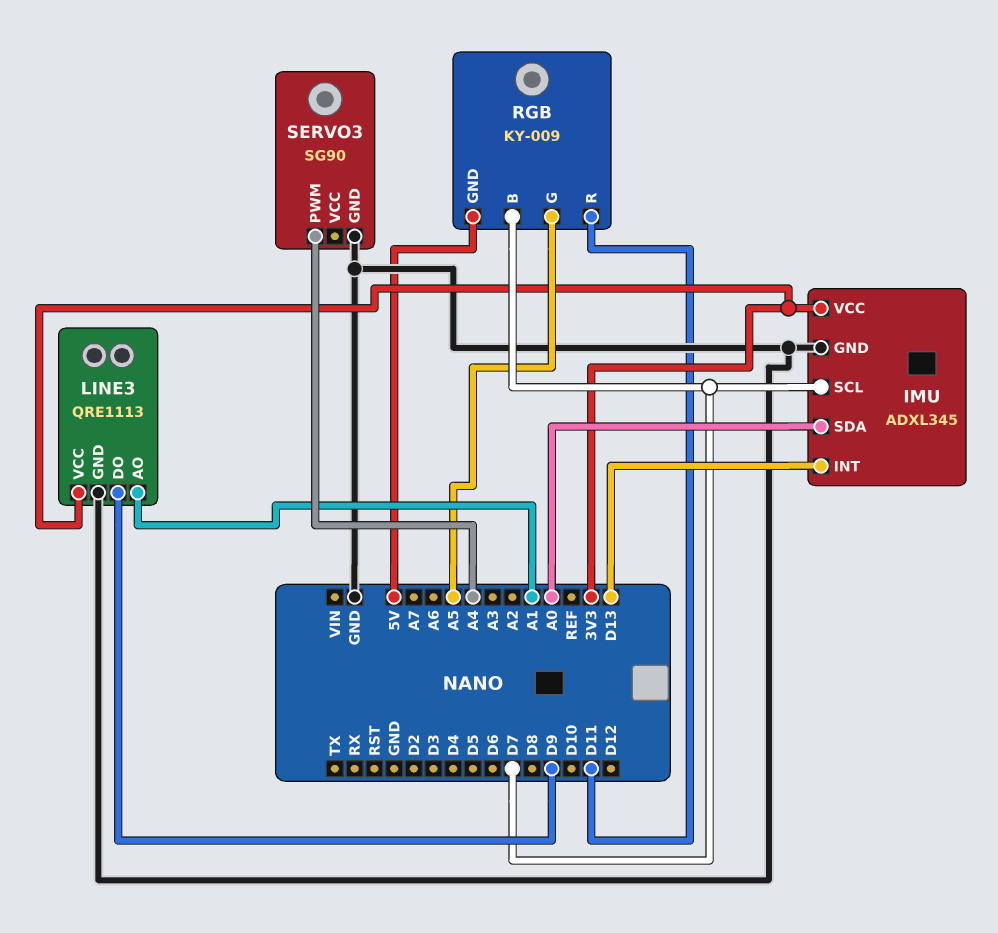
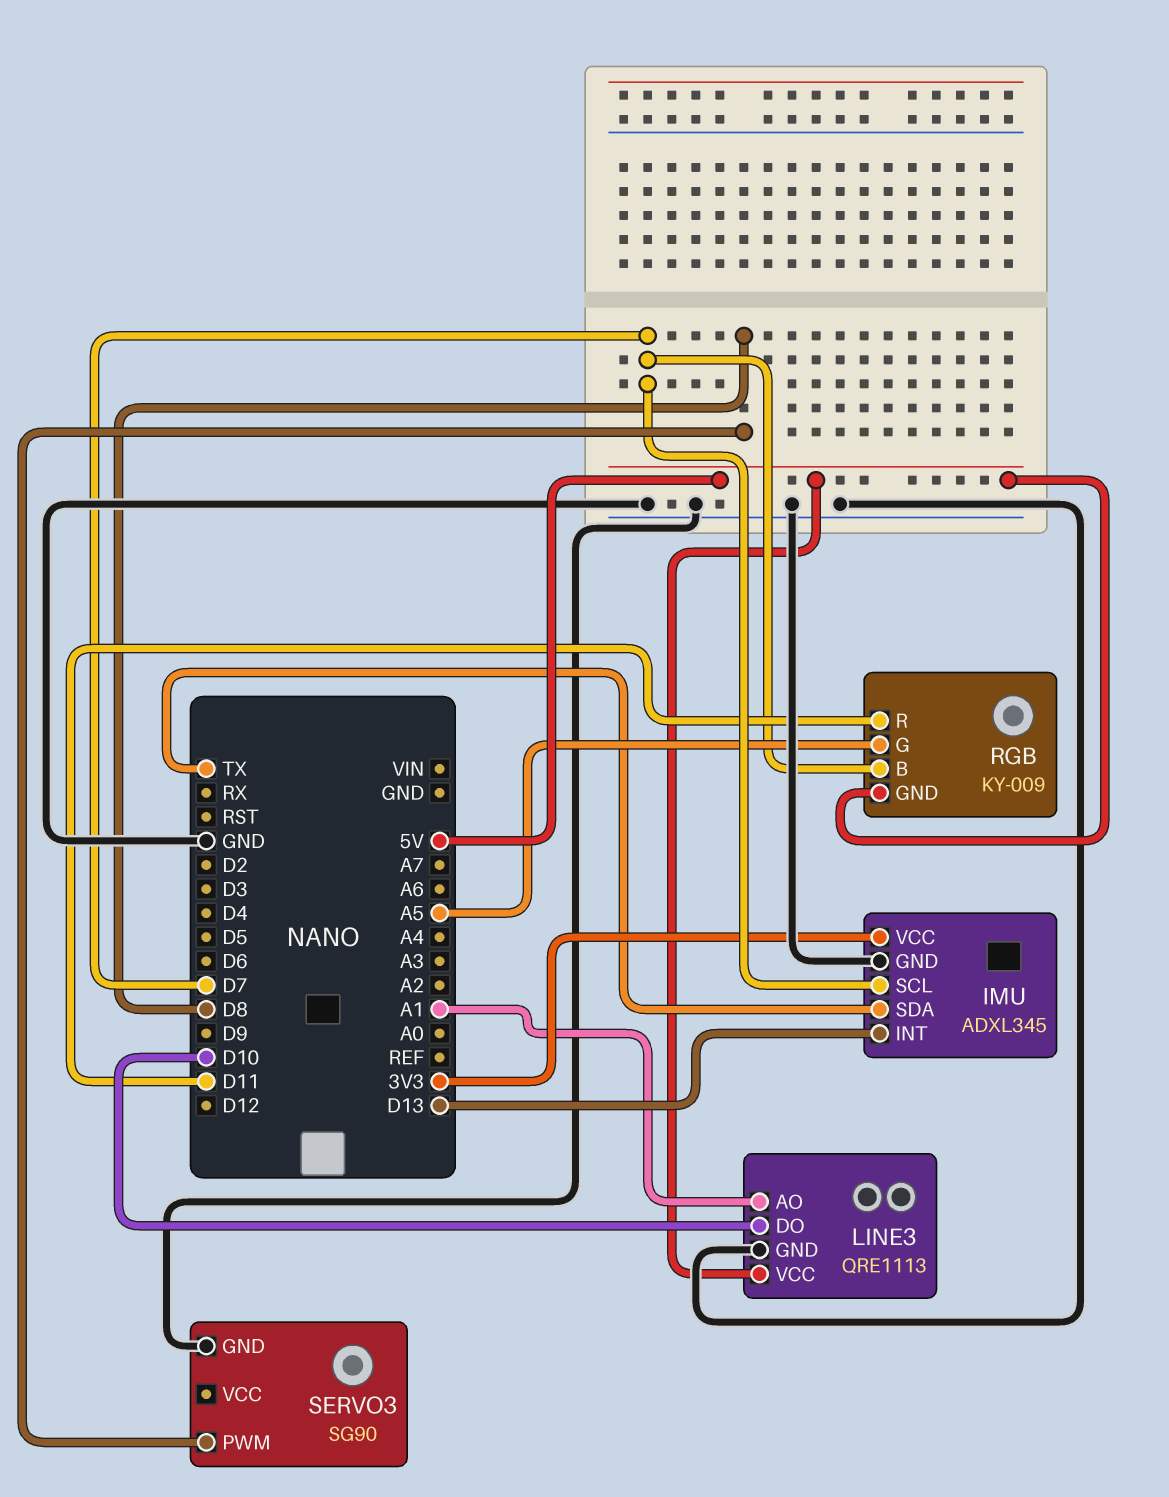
IMU pin SDA: A0 -> TX
LINE3 pin DO: D9 -> D10
LINE3 pin VCC: 3V3 -> 5V
SERVO3 pin PWM: A4 -> D8

